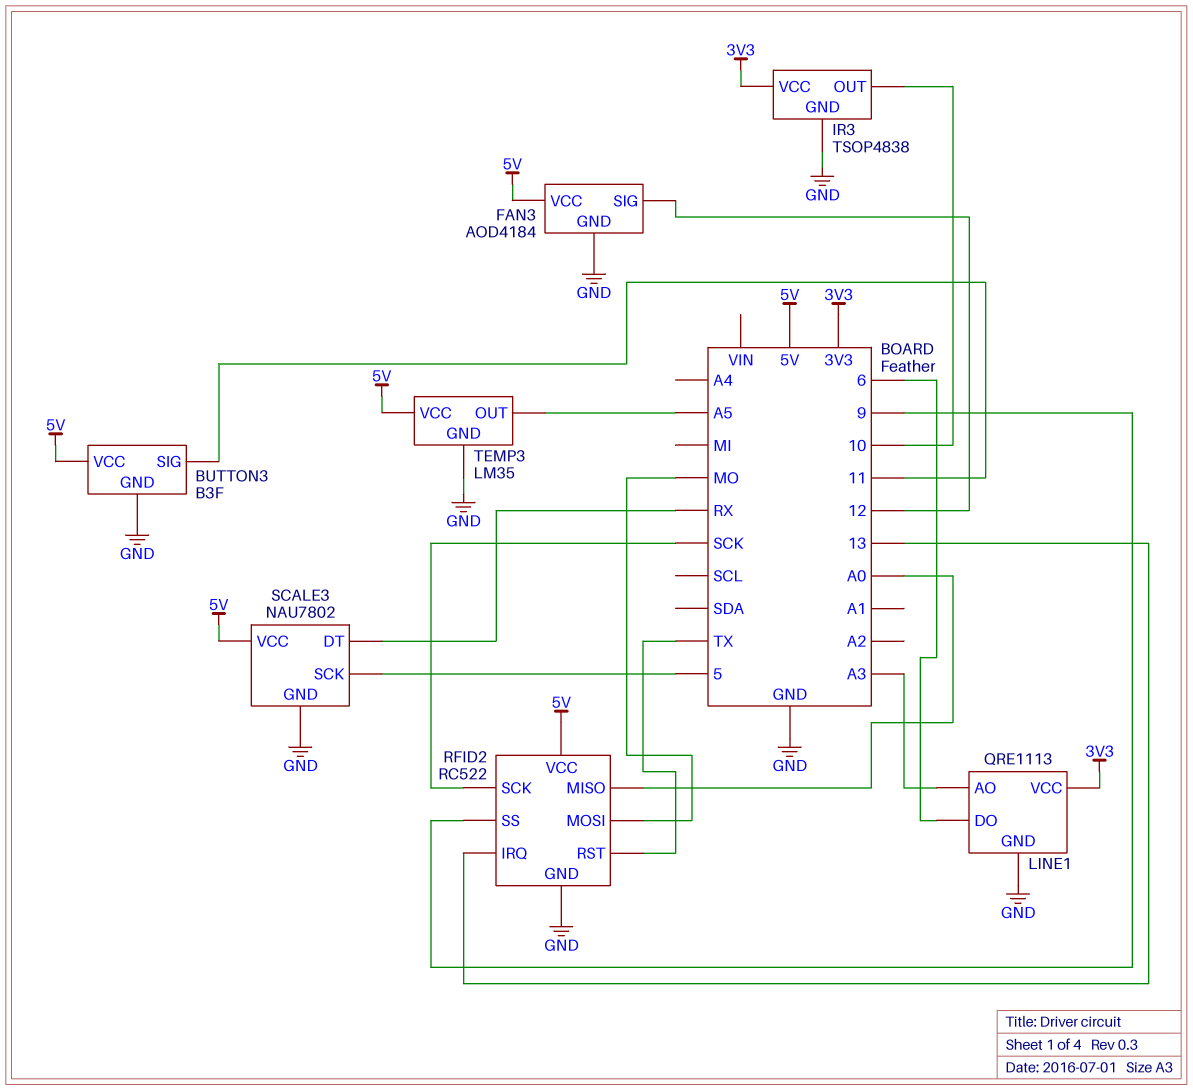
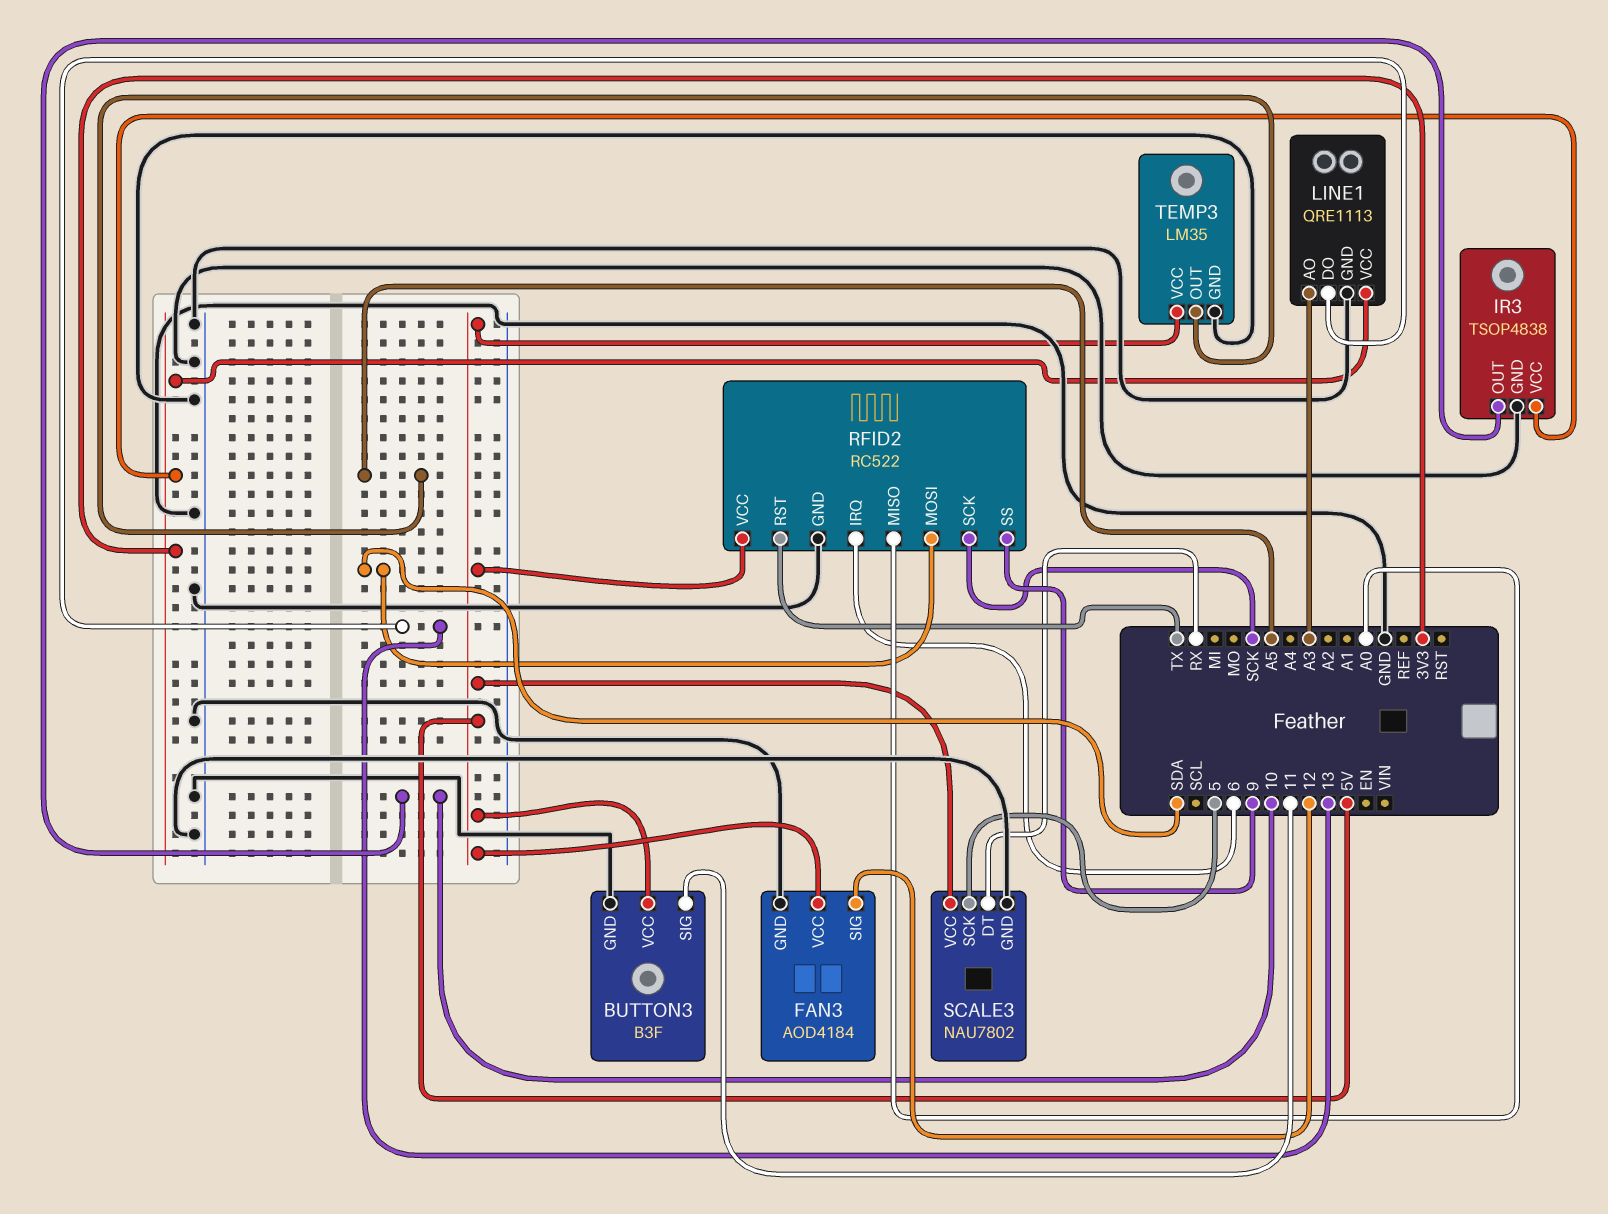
LINE1 pin DO: 6 -> 13
RFID2 pin IRQ: 13 -> 6
RFID2 pin MOSI: MO -> SDA

